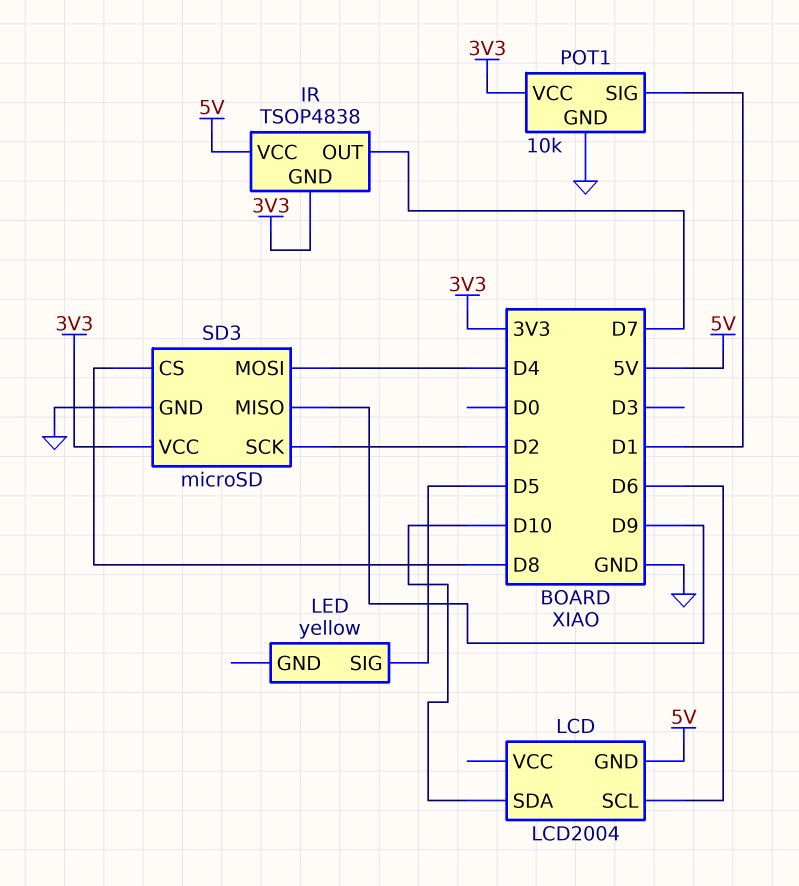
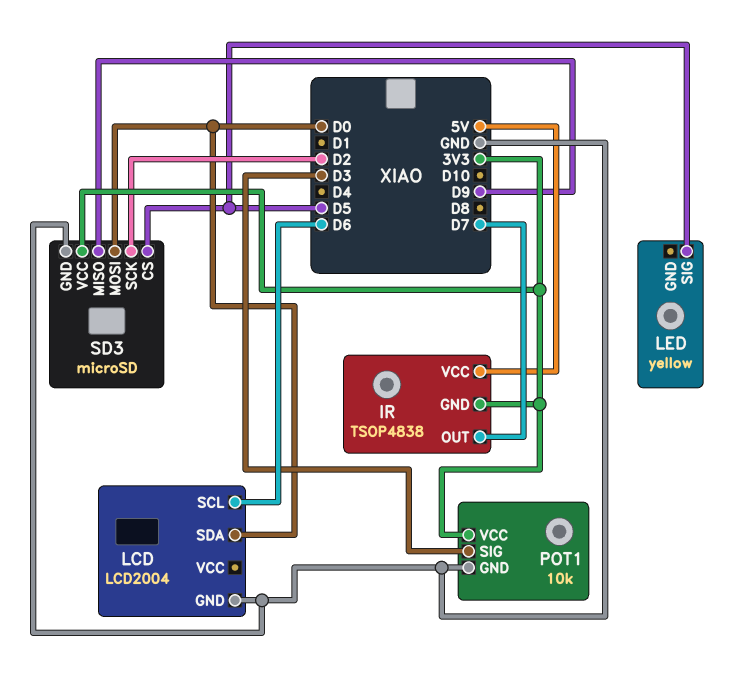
LCD pin GND: 5V -> GND
LCD pin SDA: D10 -> D0
POT1 pin SIG: D1 -> D3
SD3 pin CS: D8 -> D5
SD3 pin MOSI: D4 -> D0

